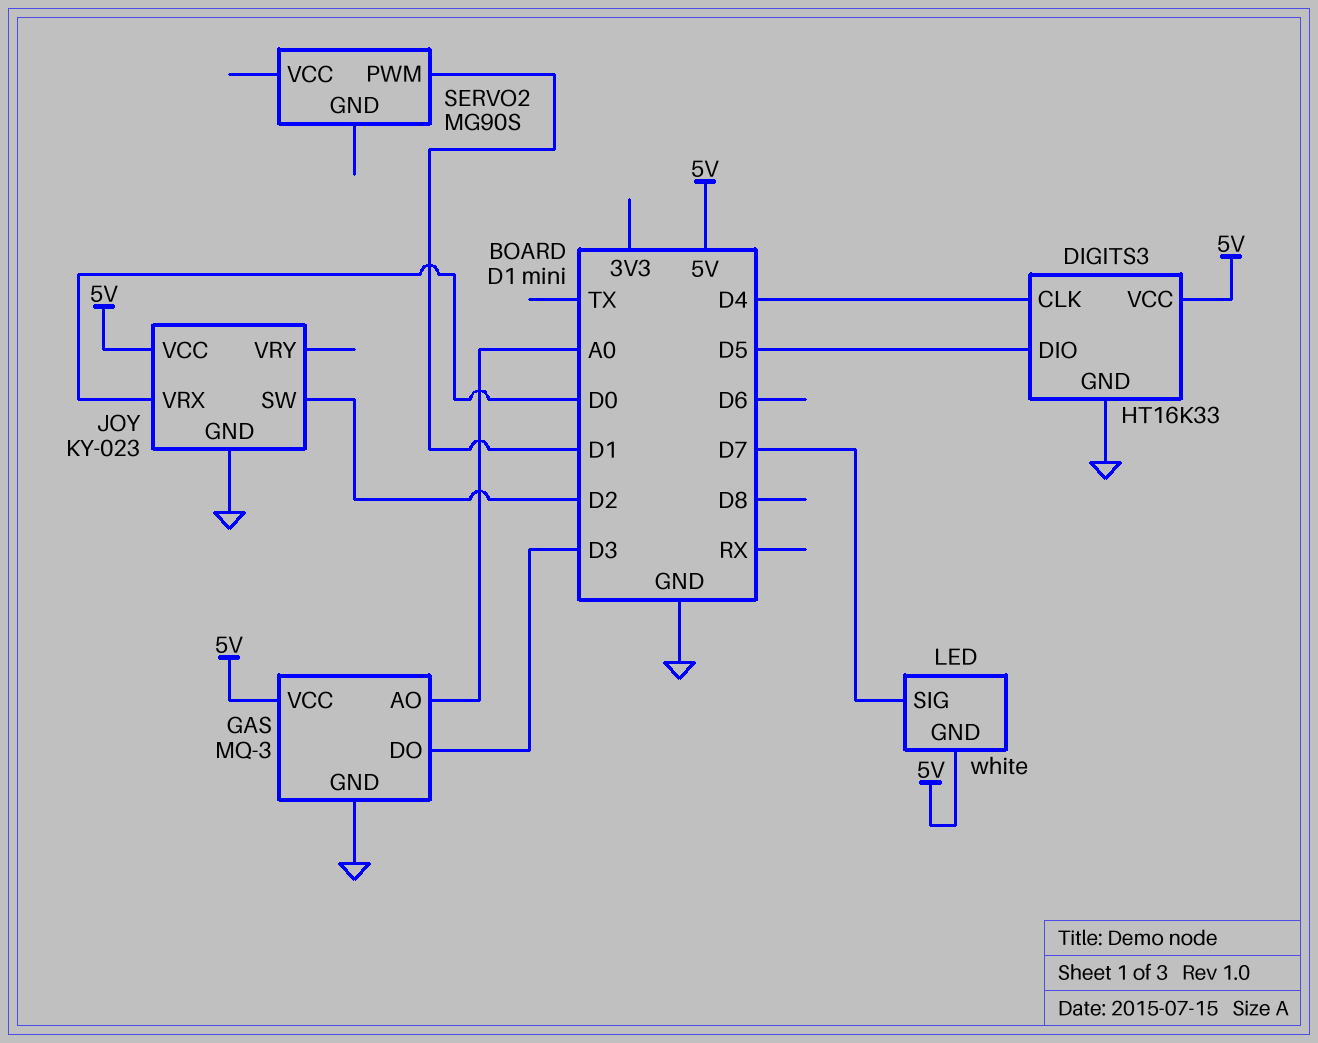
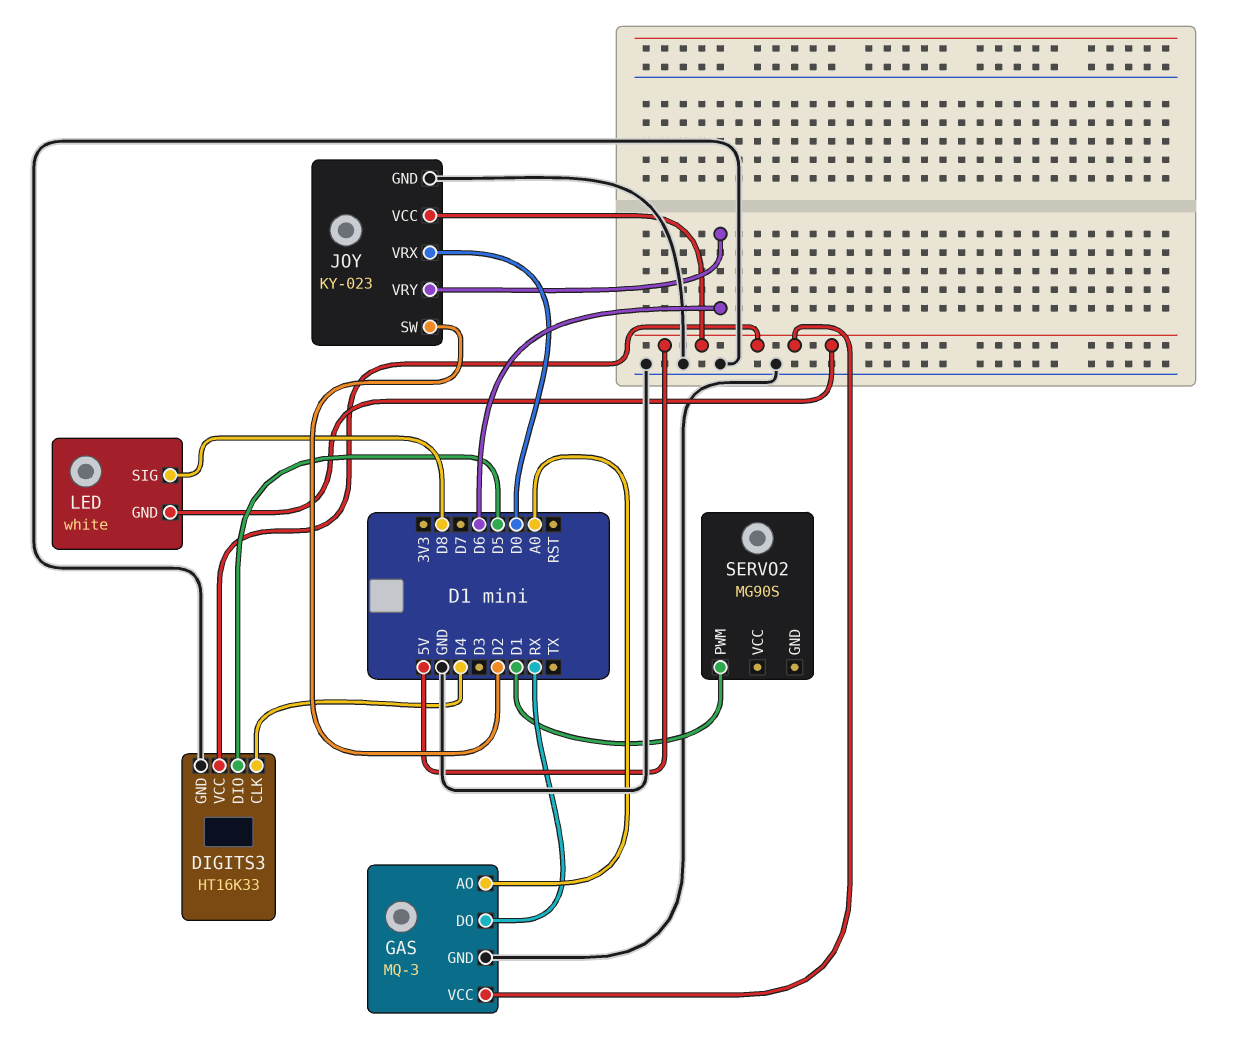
GAS pin DO: D3 -> RX
JOY pin VRY: none -> D6
LED pin SIG: D7 -> D8

